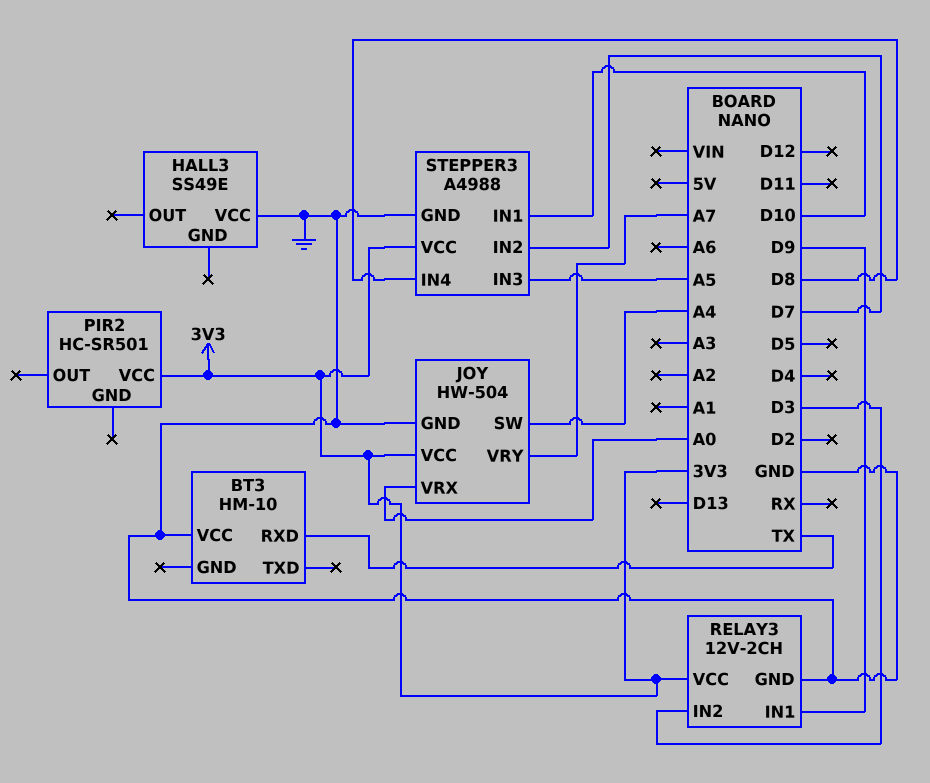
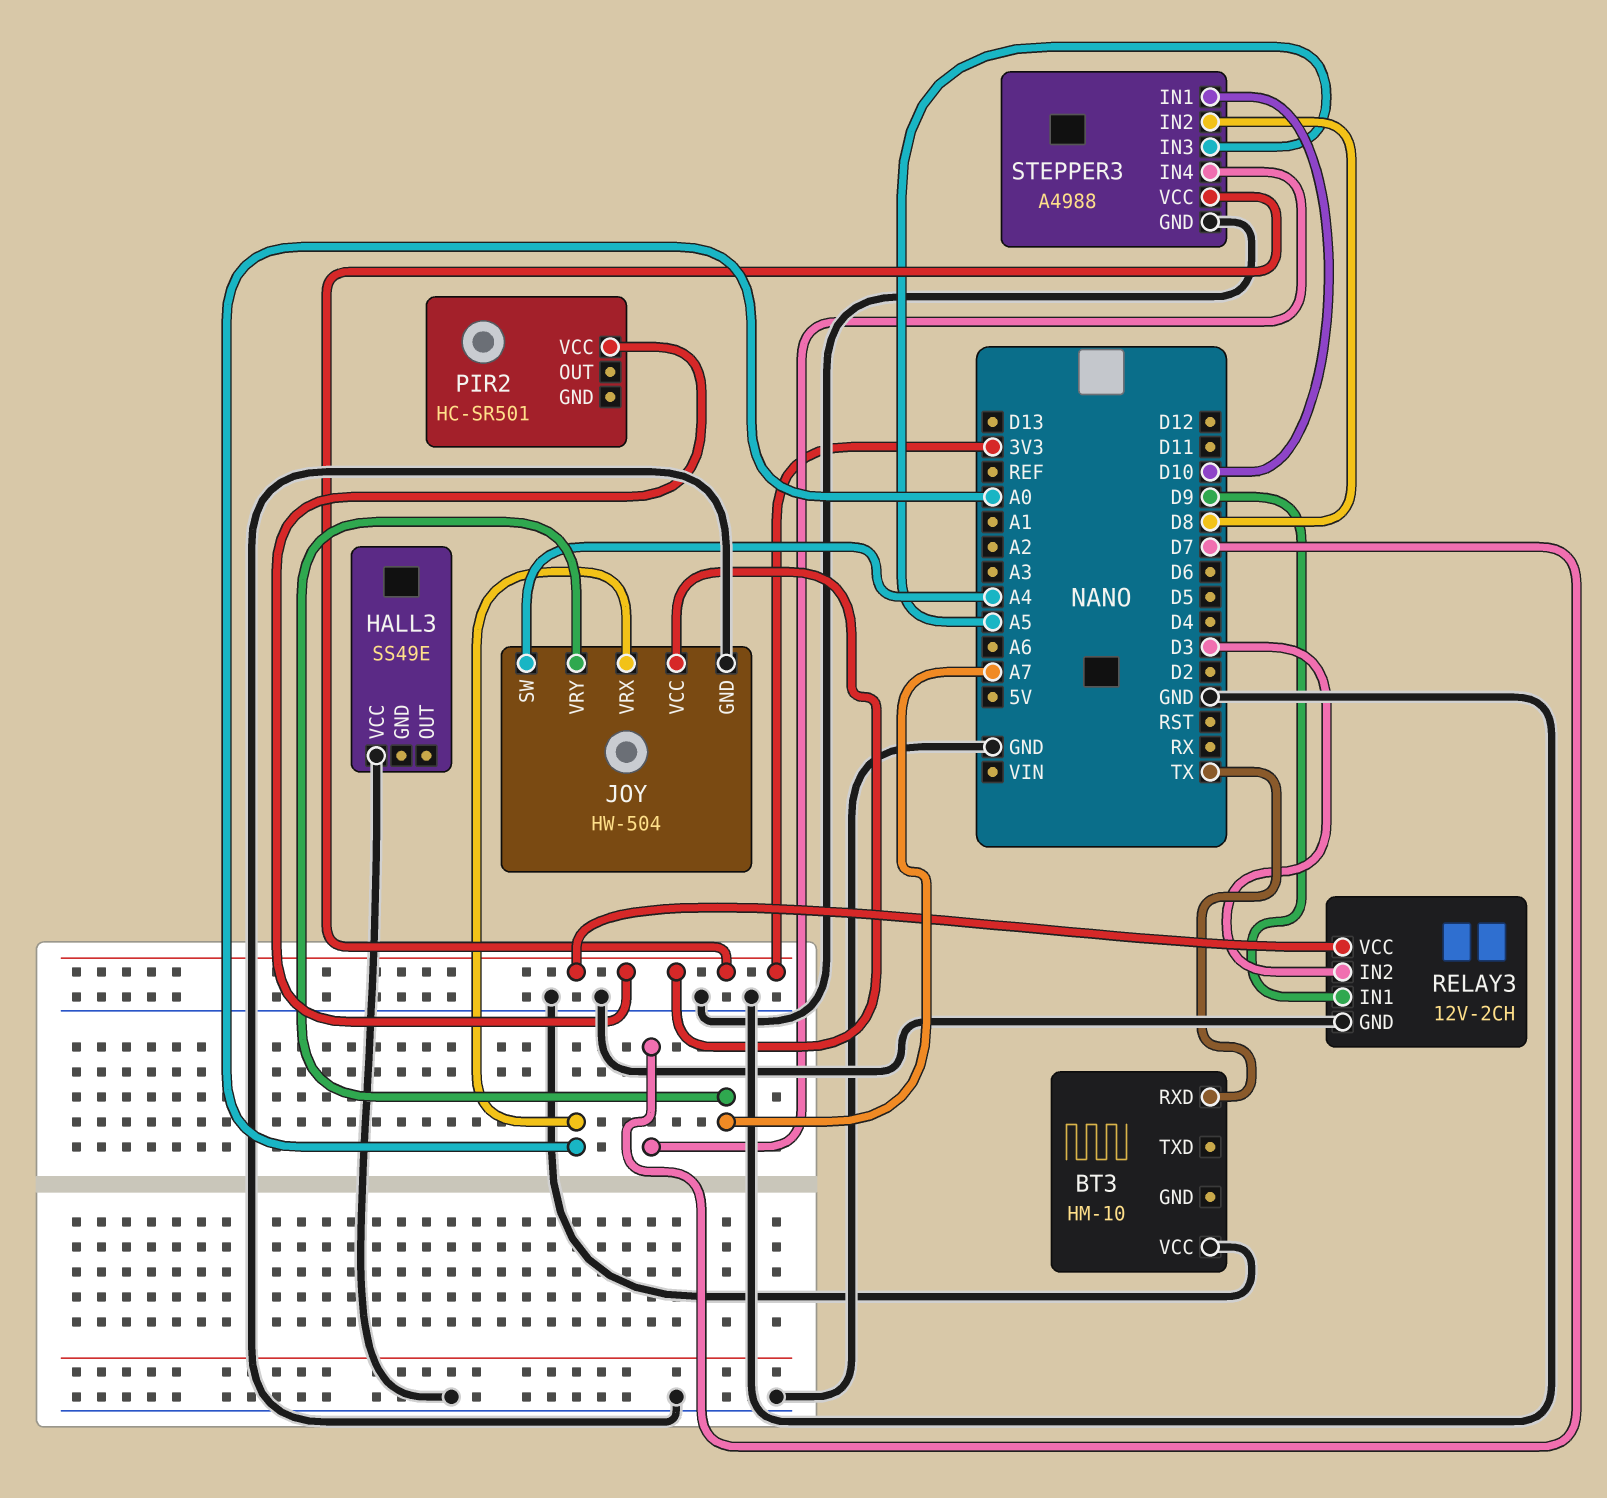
STEPPER3 pin IN2: D7 -> D8
STEPPER3 pin IN4: D8 -> D7

